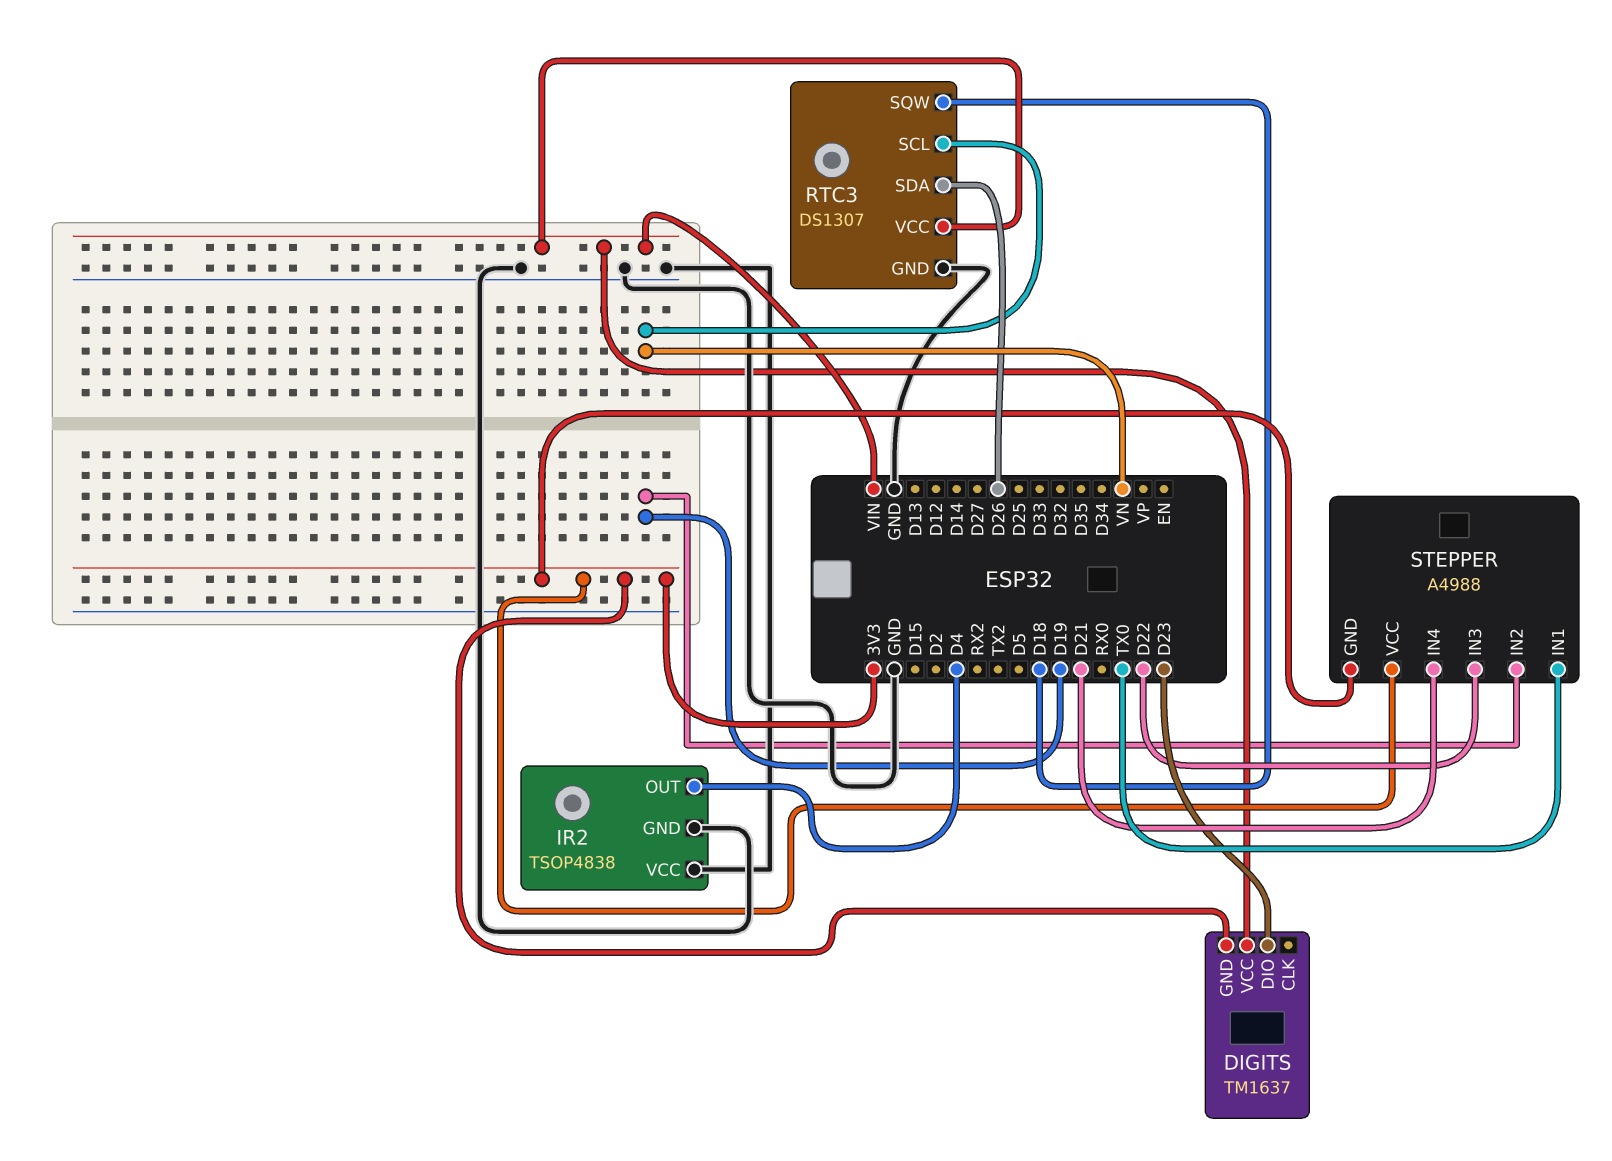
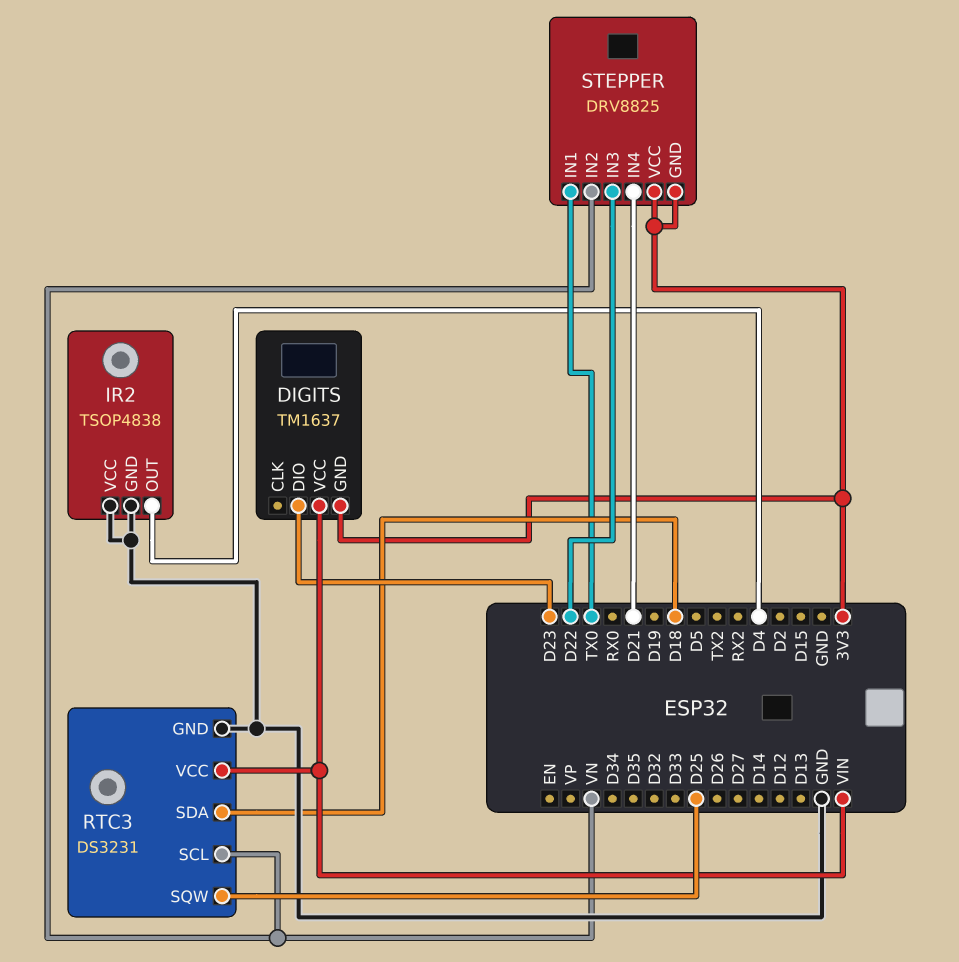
RTC3: DS1307 -> DS3231
RTC3 pin SDA: D26 -> D18
RTC3 pin SQW: D18 -> D25
STEPPER: A4988 -> DRV8825
STEPPER pin IN2: D19 -> VN

